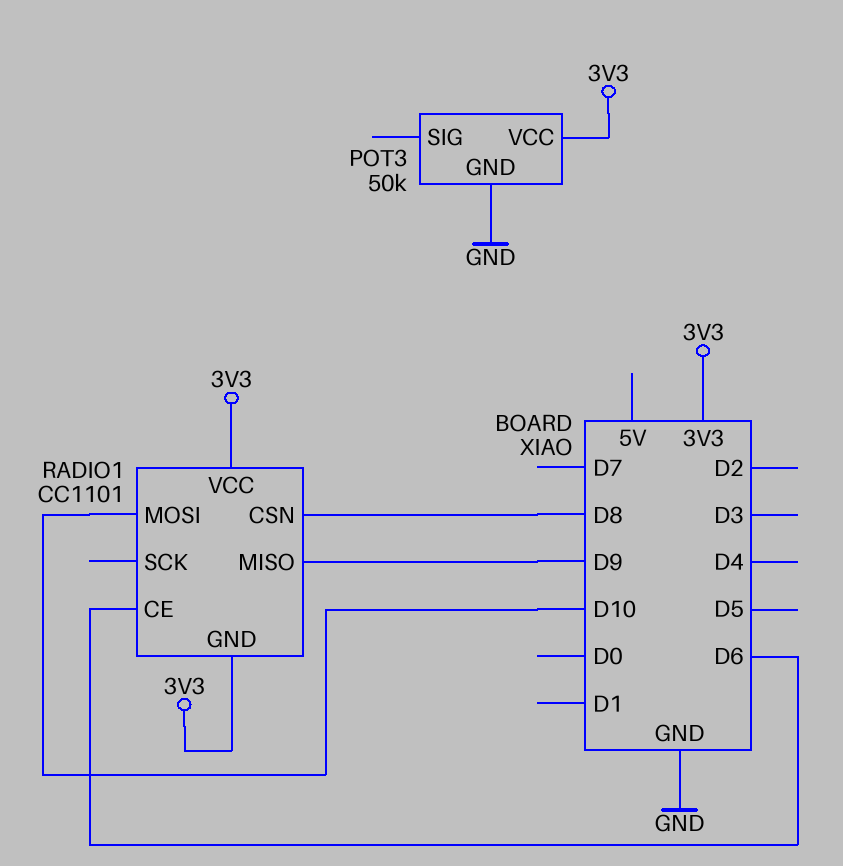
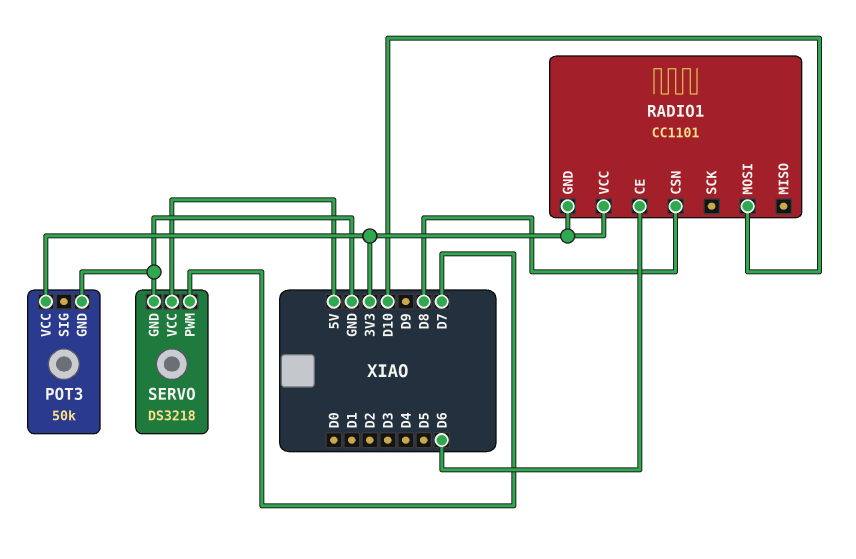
RADIO1 pin MISO: D9 -> none
SERVO: none -> DS3218
SERVO pin GND: none -> GND
SERVO pin PWM: none -> D7
SERVO pin VCC: none -> 5V

